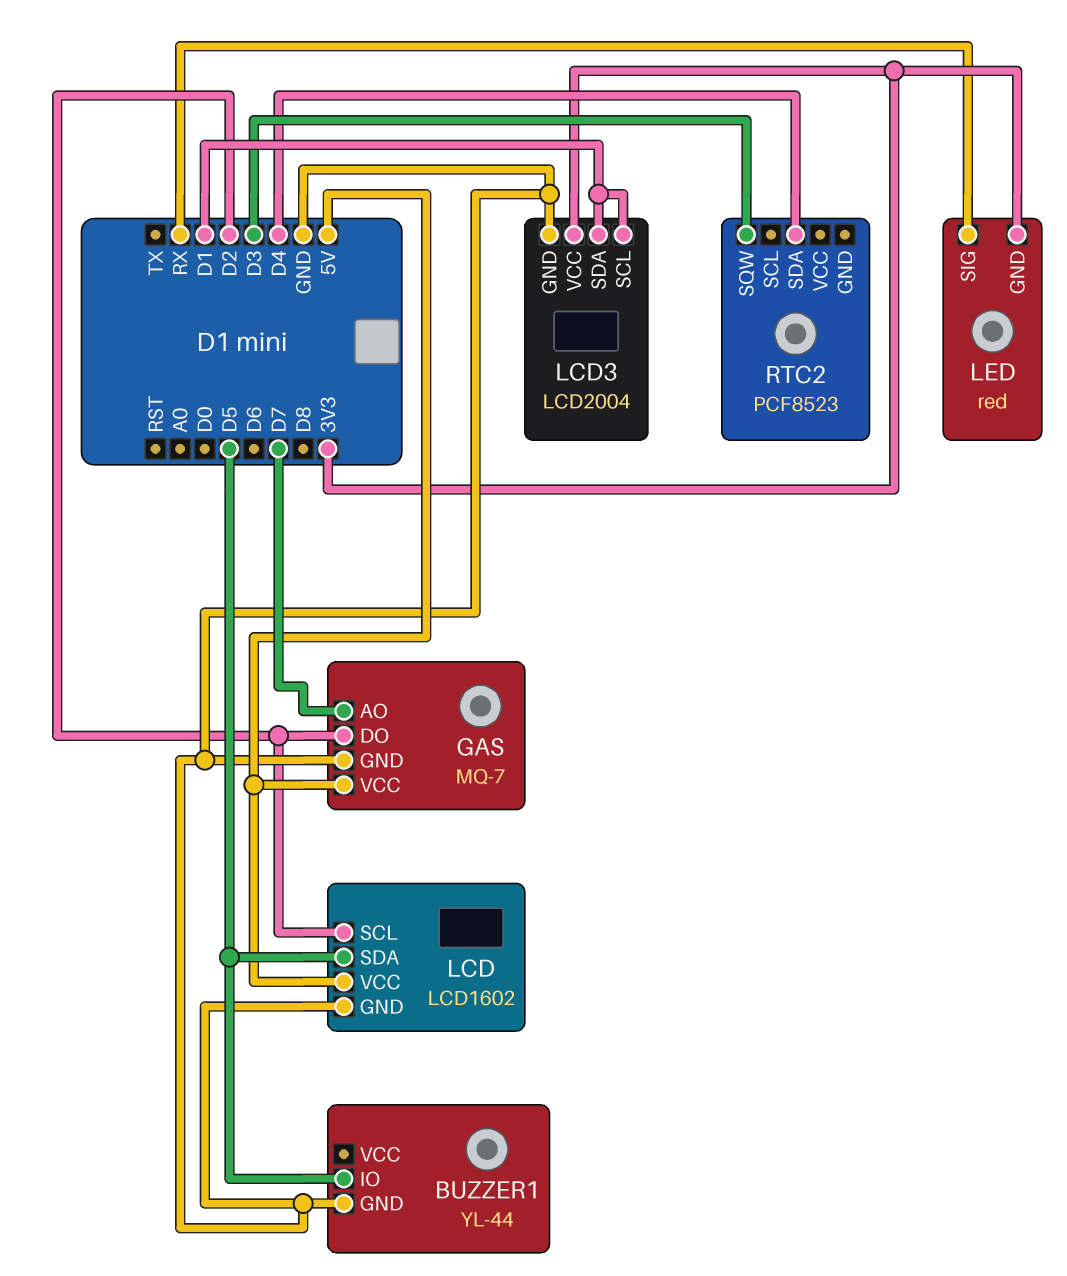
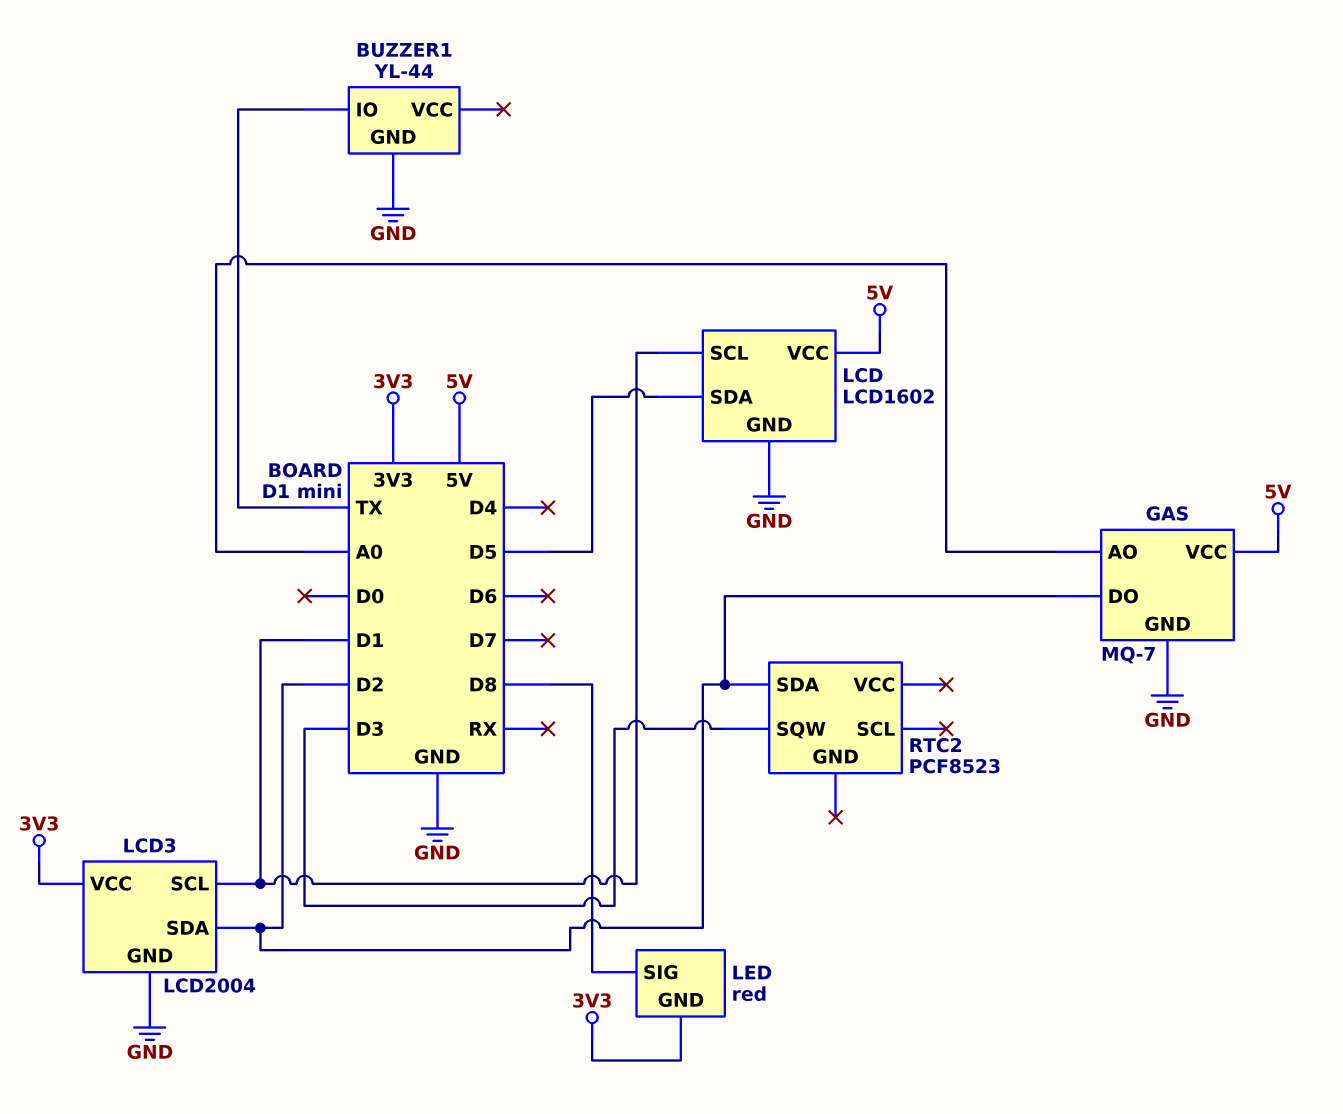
BUZZER1 pin IO: D5 -> TX
GAS pin AO: D7 -> A0
LCD pin SCL: D2 -> D1
LCD3 pin SDA: D1 -> D2
LED pin SIG: RX -> D8
RTC2 pin SDA: D4 -> D2

